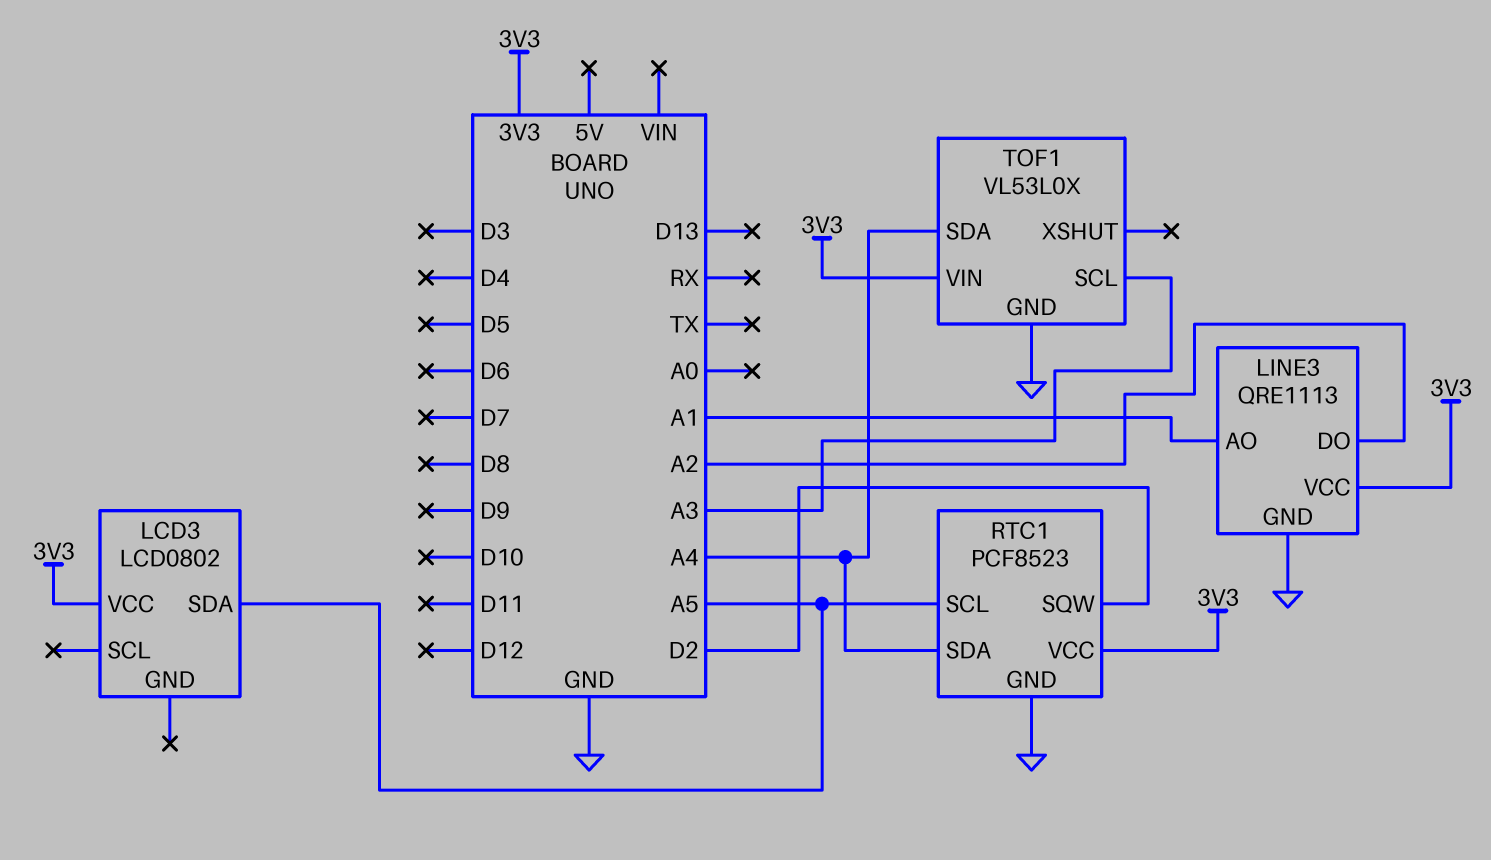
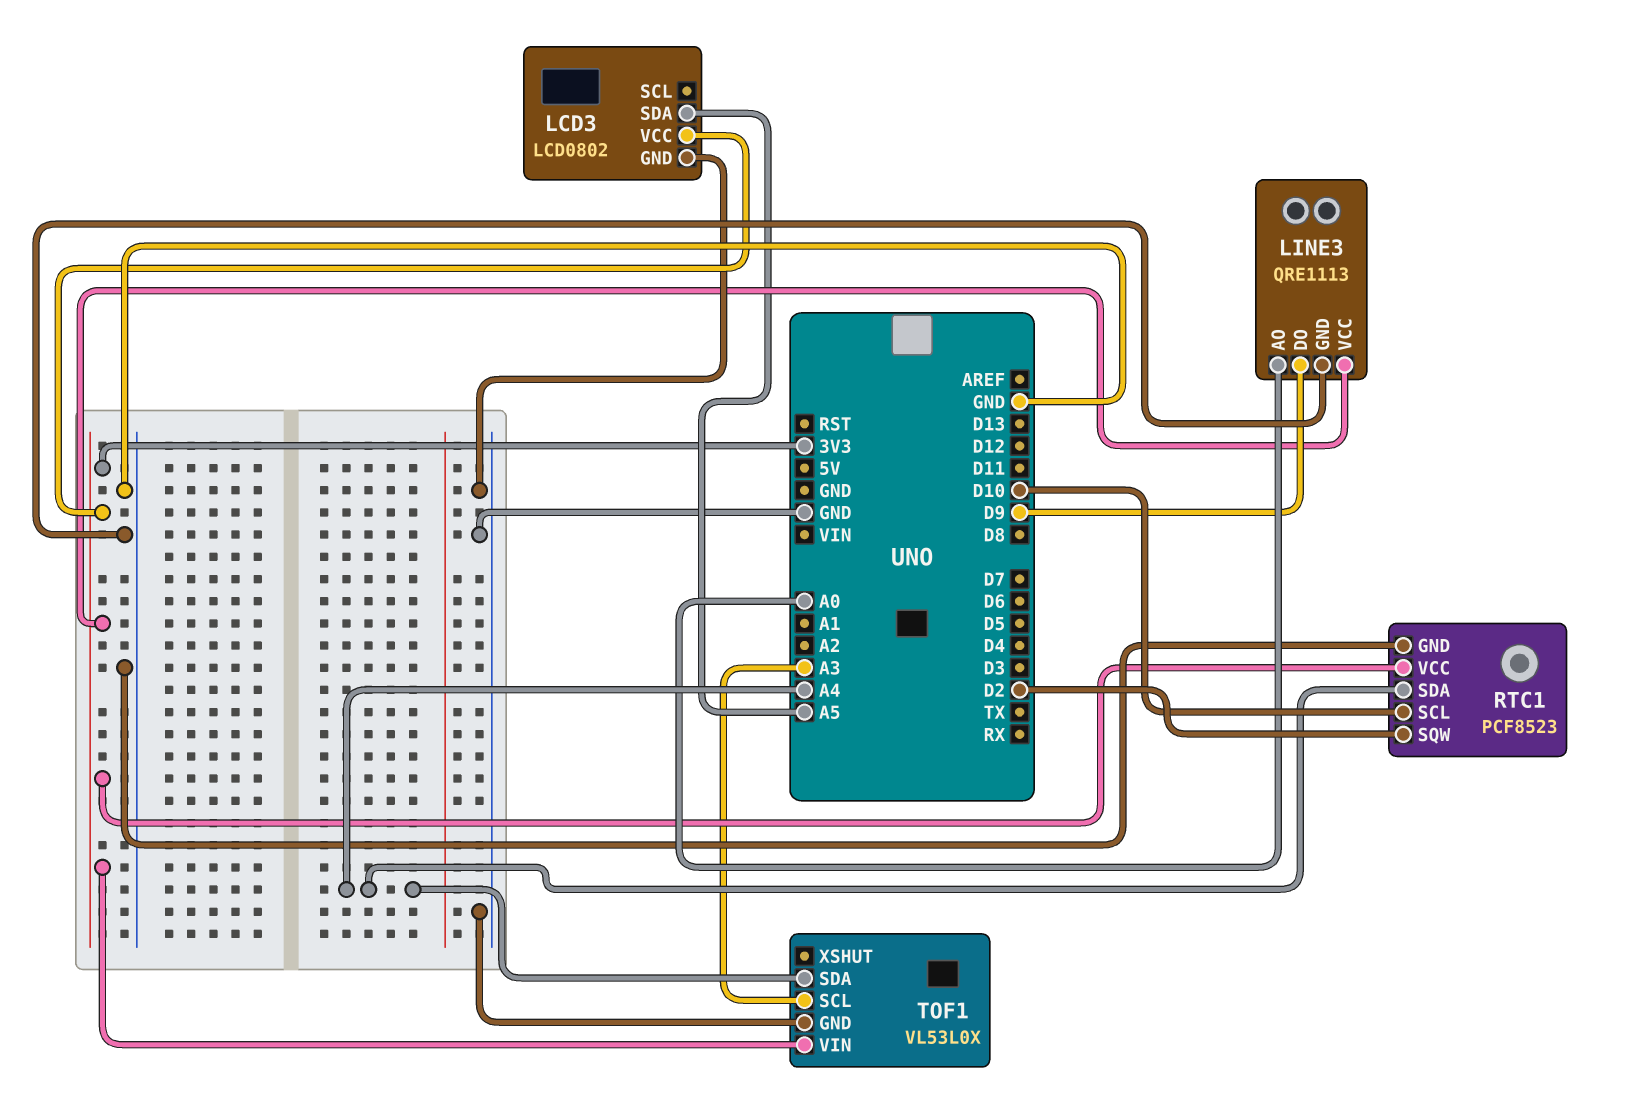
LCD3 pin GND: none -> GND
LINE3 pin AO: A1 -> A0
LINE3 pin DO: A2 -> D9
RTC1 pin SCL: A5 -> D10

